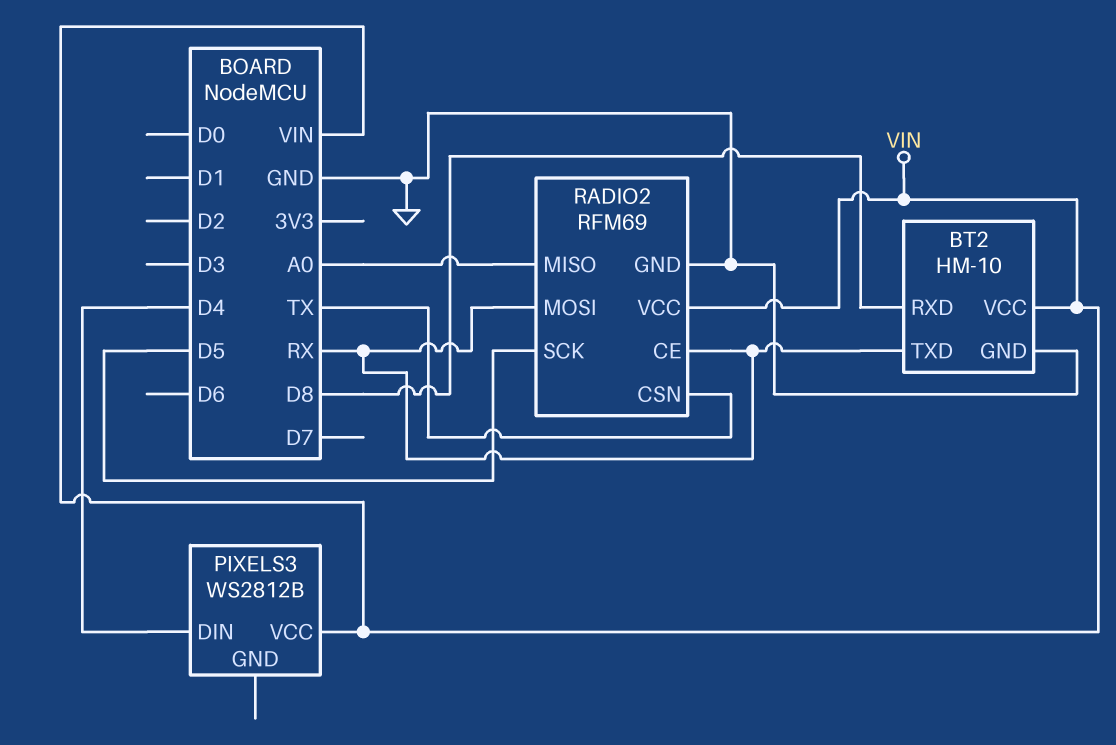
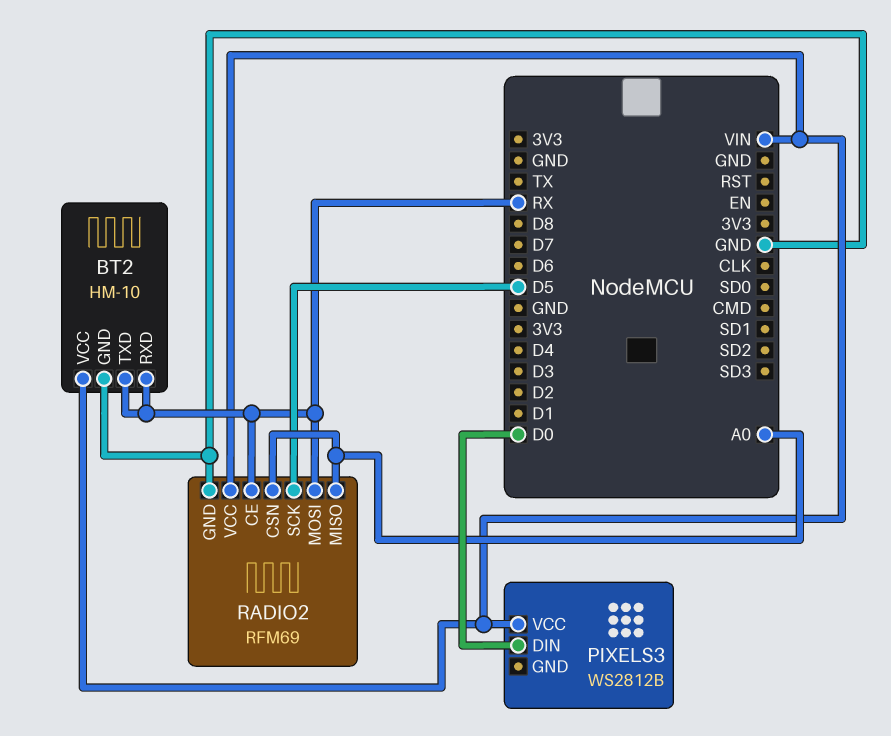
BT2 pin RXD: D8 -> RX
PIXELS3 pin DIN: D4 -> D0
RADIO2 pin CSN: TX -> A0

